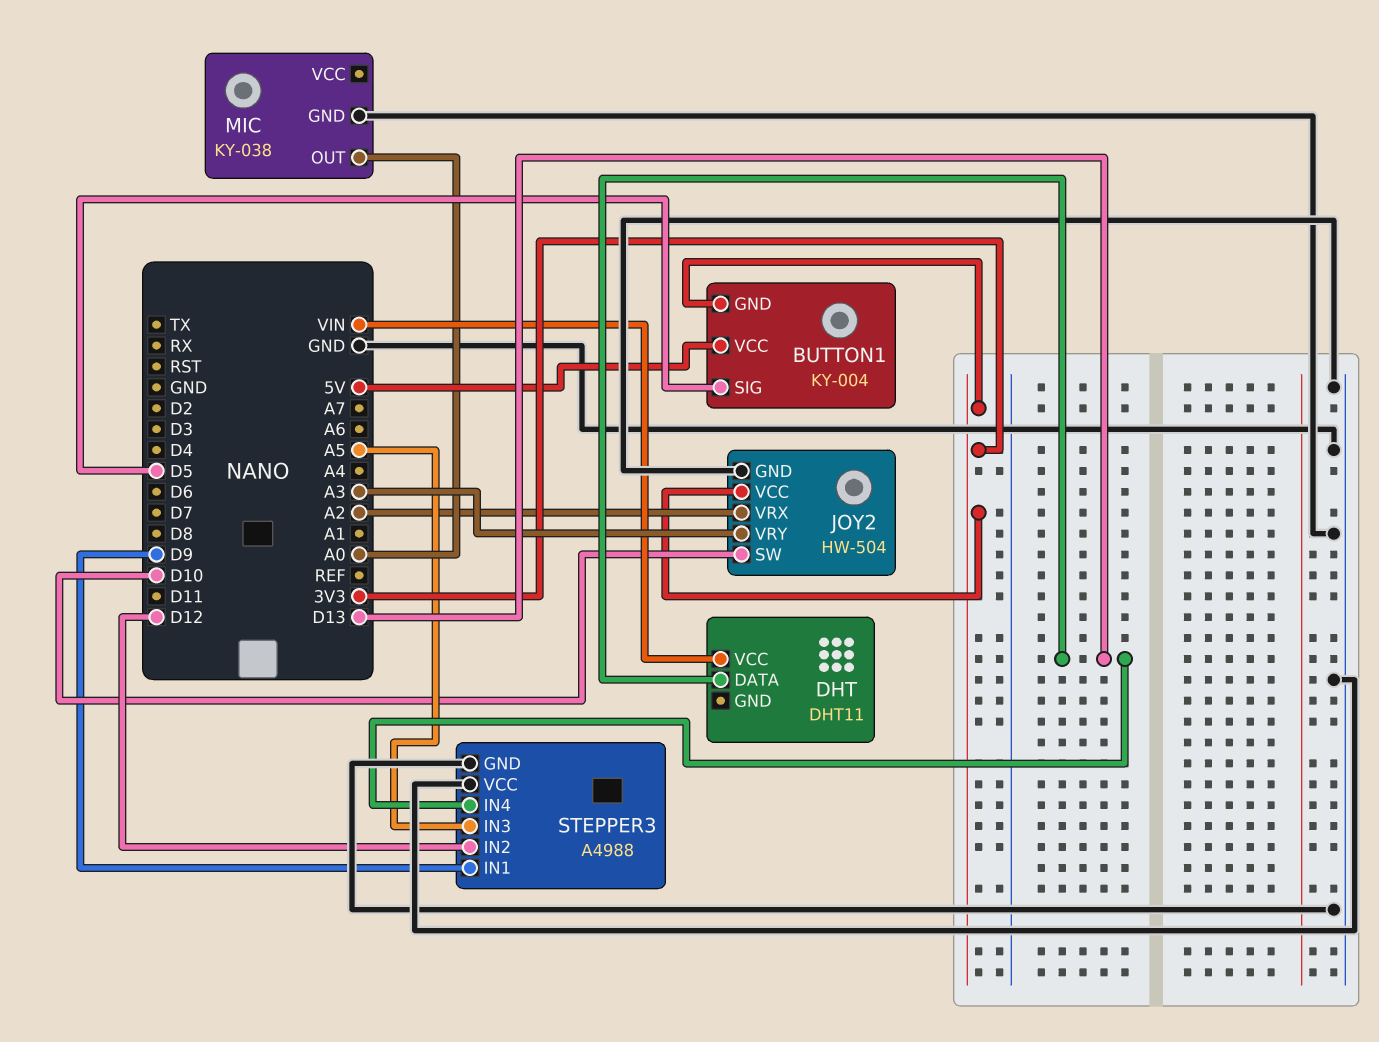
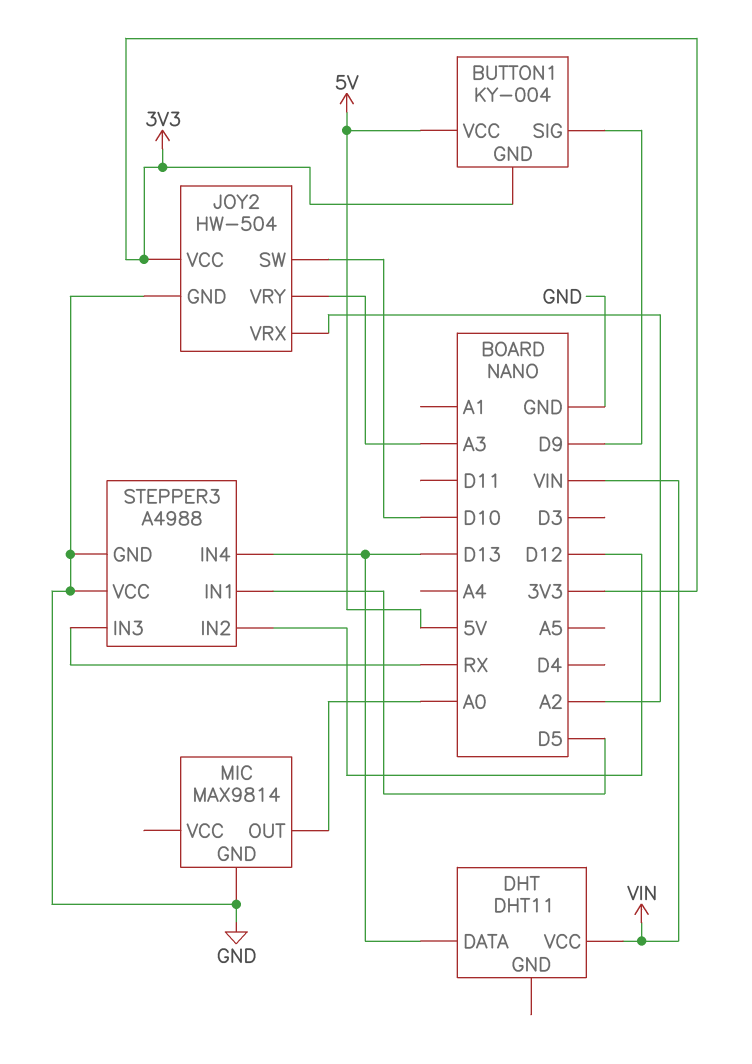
BUTTON1 pin SIG: D5 -> D9
MIC: KY-038 -> MAX9814
STEPPER3 pin IN1: D9 -> D5
STEPPER3 pin IN3: A5 -> RX

